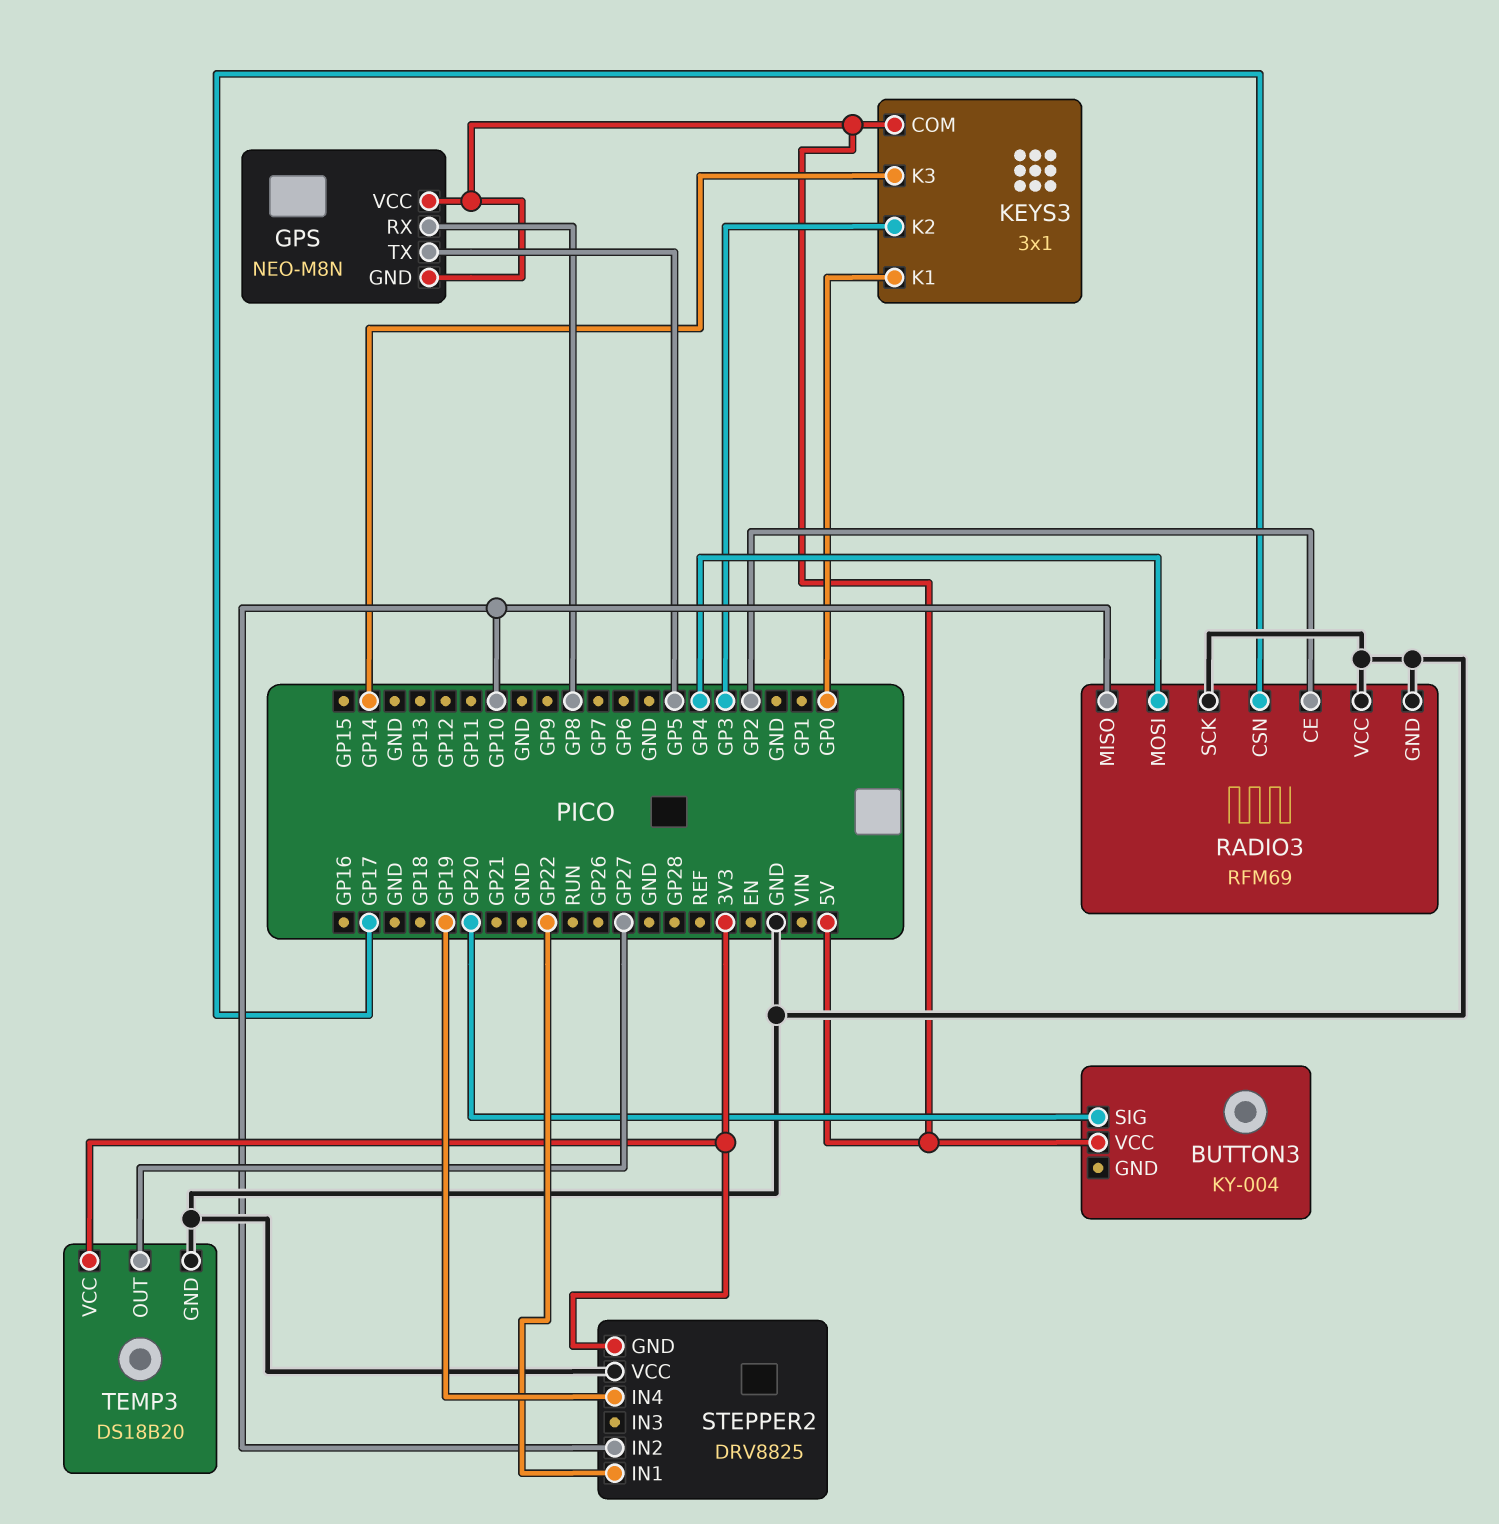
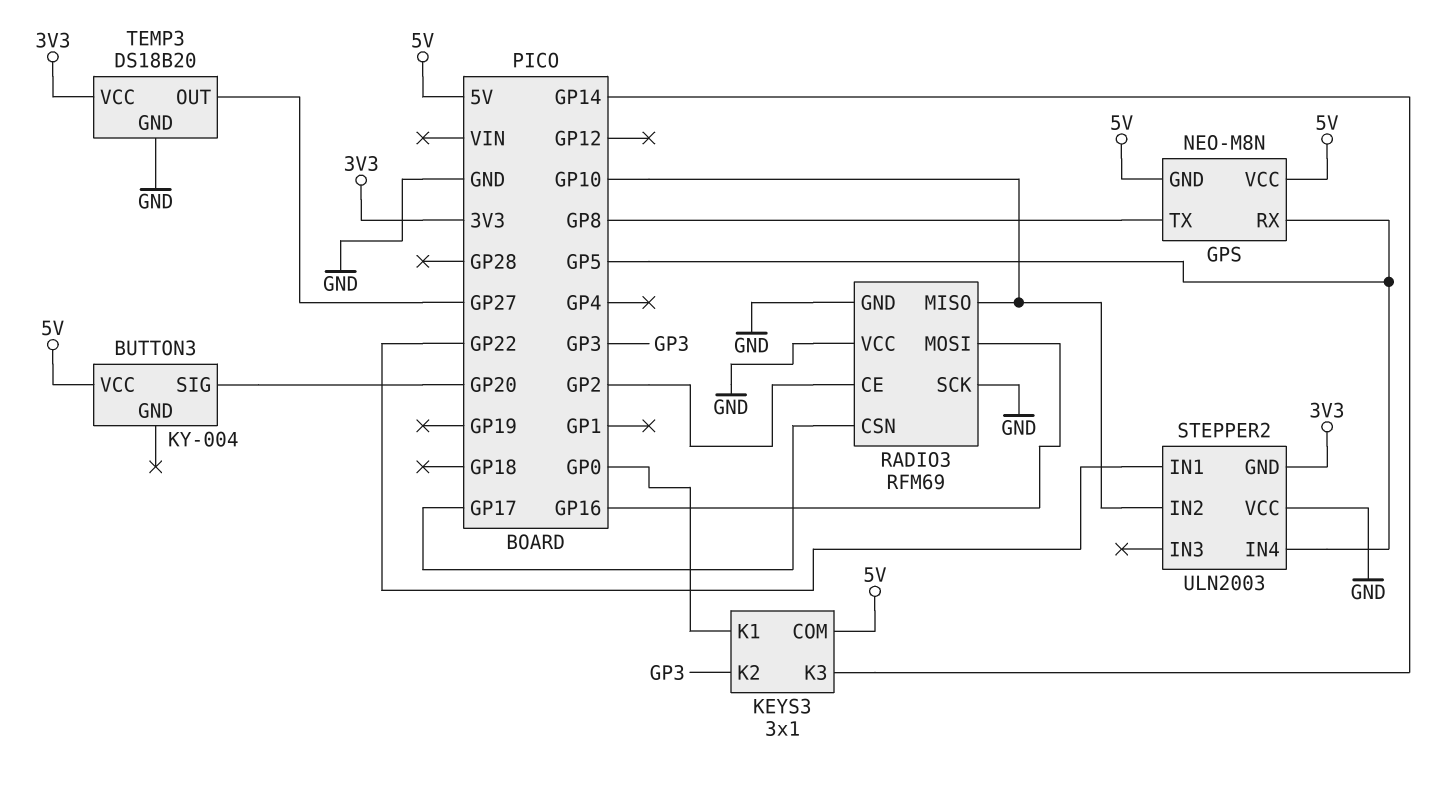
GPS pin RX: GP8 -> GP5
GPS pin TX: GP5 -> GP8
RADIO3 pin MOSI: GP4 -> GP16
STEPPER2: DRV8825 -> ULN2003
STEPPER2 pin IN4: GP19 -> GP5

